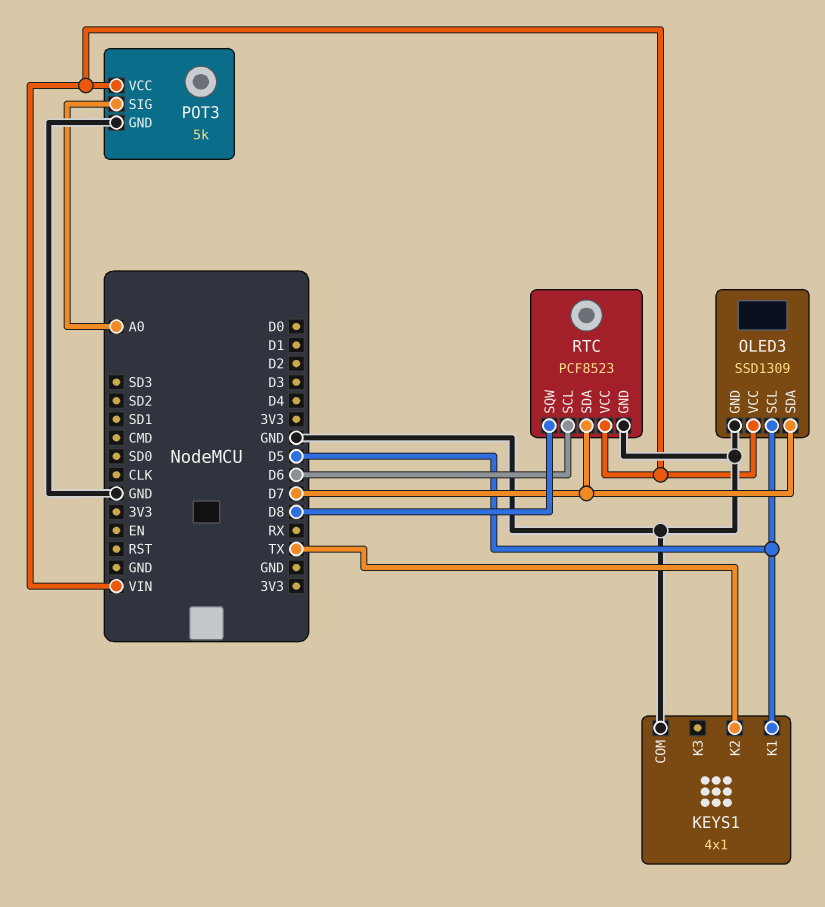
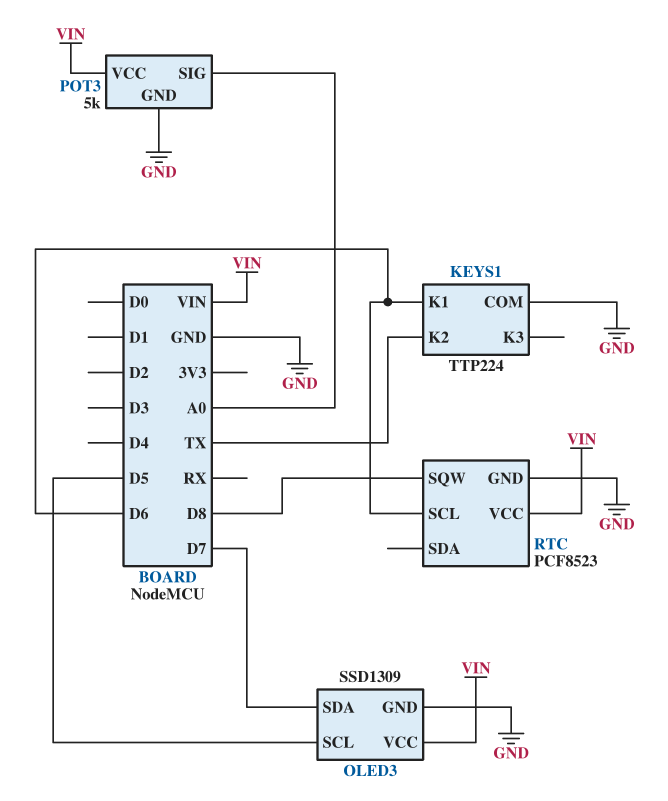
KEYS1: 4x1 -> TTP224
KEYS1 pin K1: D5 -> D6
RTC pin SDA: D7 -> none

